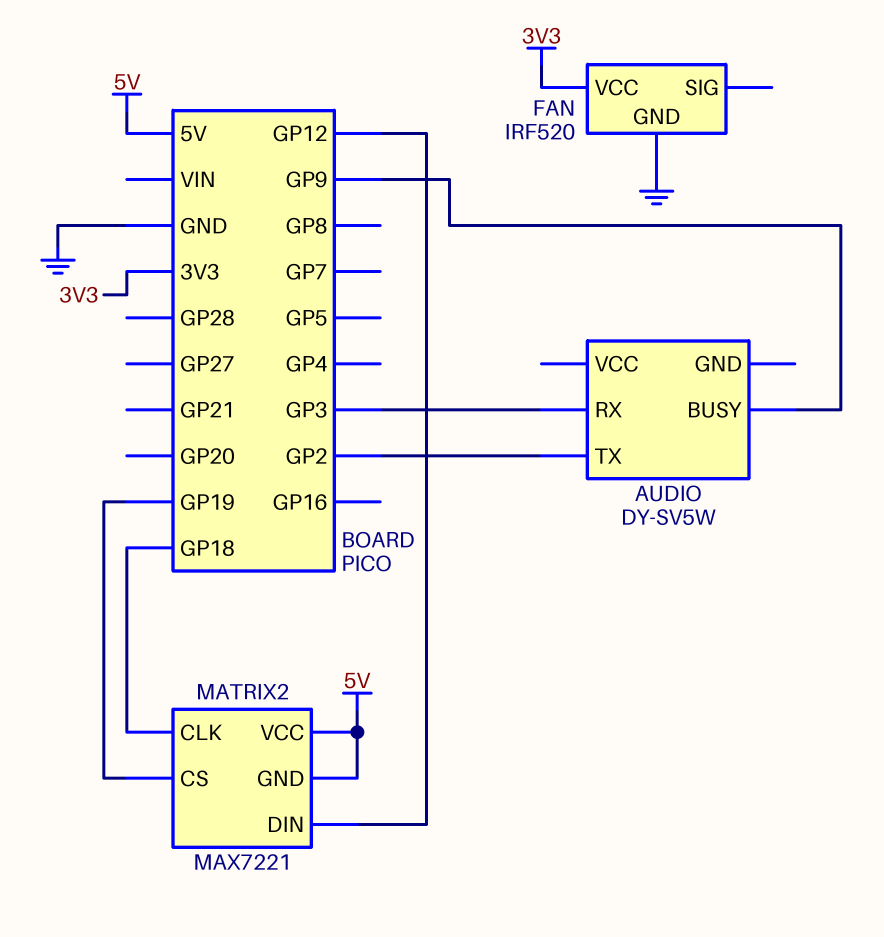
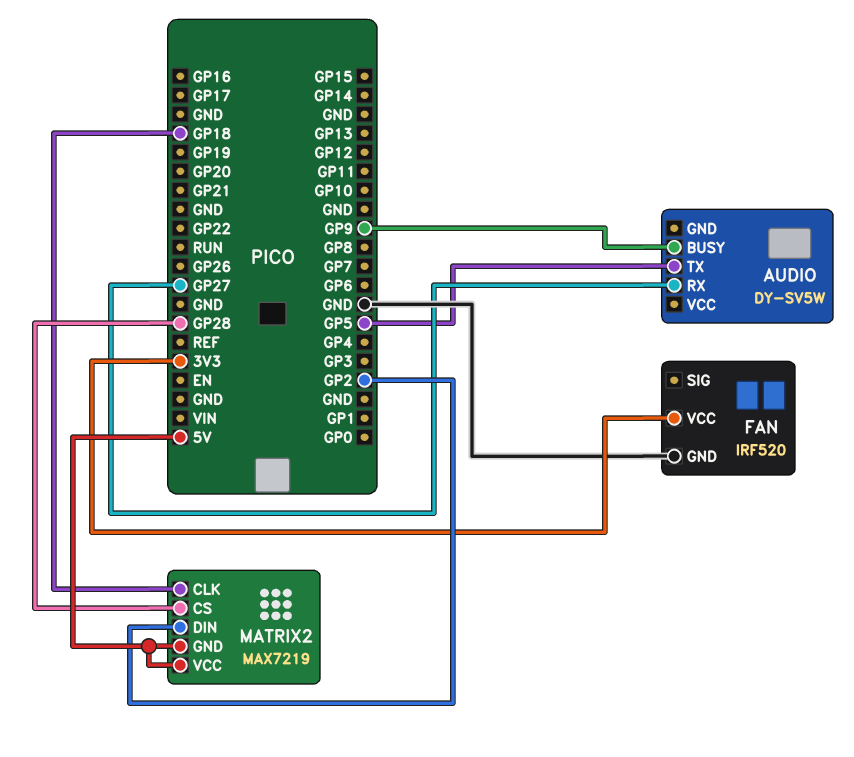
AUDIO pin RX: GP3 -> GP27
AUDIO pin TX: GP2 -> GP5
MATRIX2: MAX7221 -> MAX7219
MATRIX2 pin CS: GP19 -> GP28
MATRIX2 pin DIN: GP12 -> GP2

